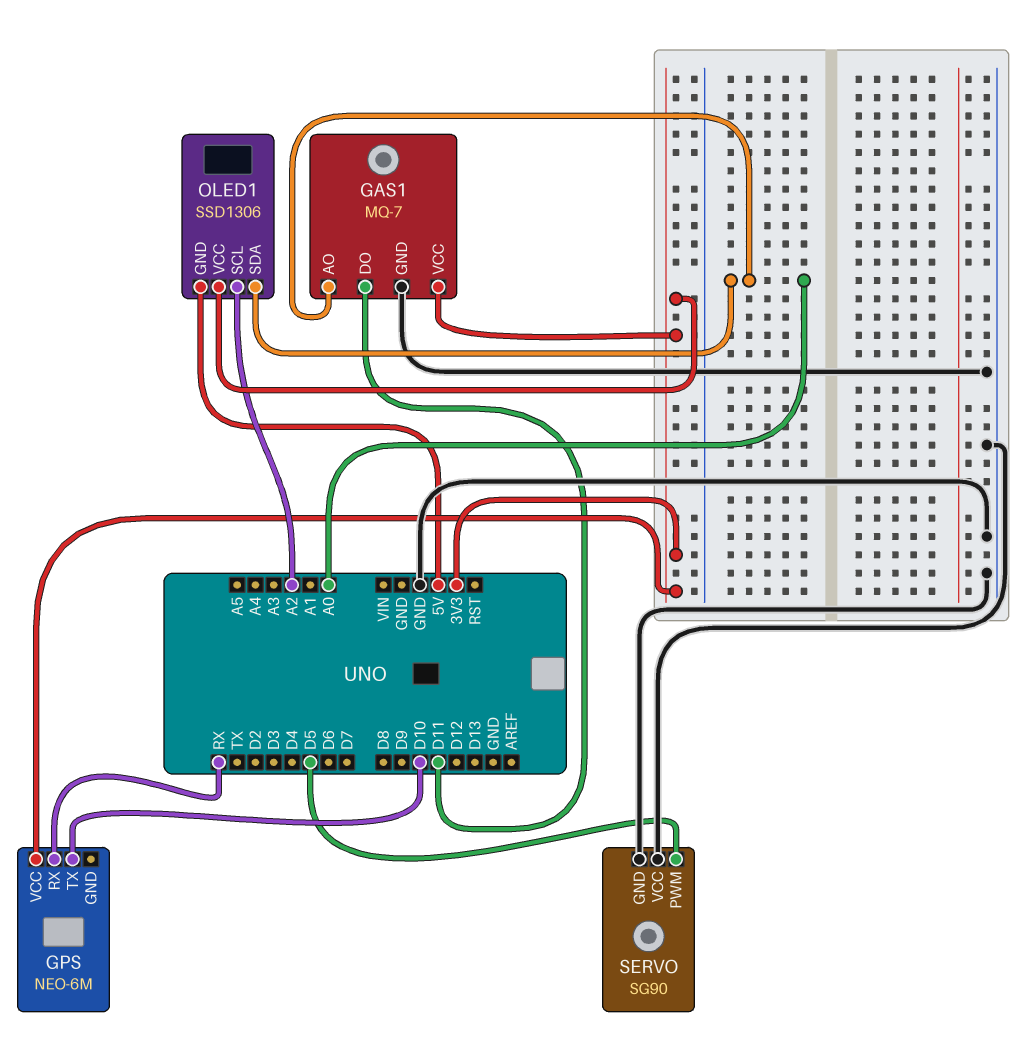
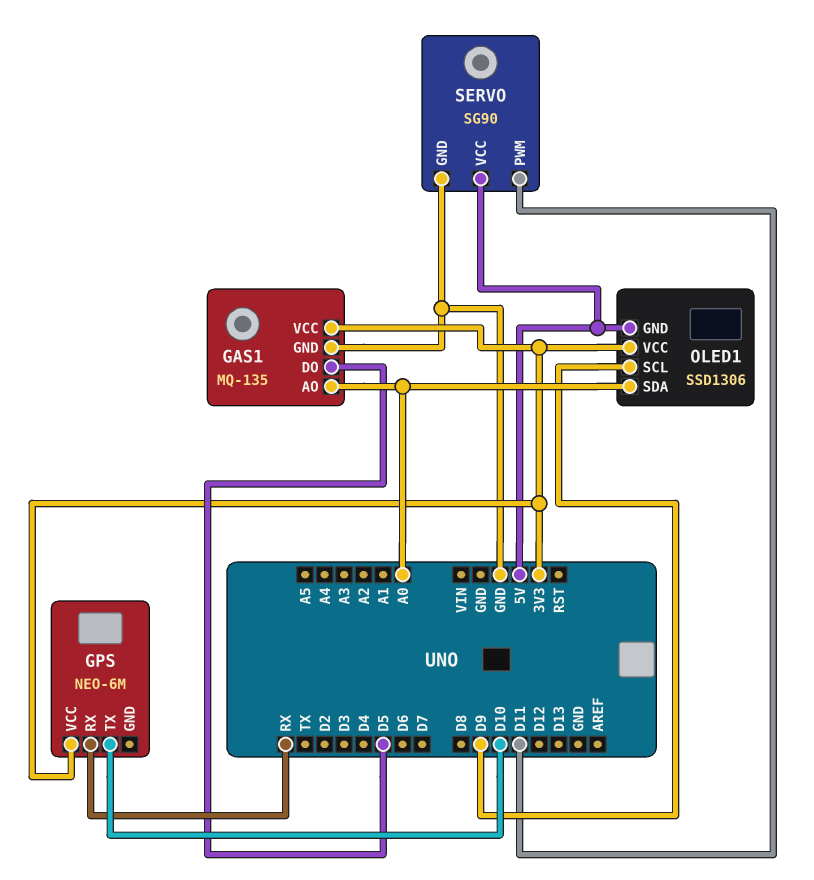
GAS1: MQ-7 -> MQ-135
GAS1 pin DO: D11 -> D5
OLED1 pin SCL: A2 -> D9
SERVO pin PWM: D5 -> D11
SERVO pin VCC: GND -> 5V

